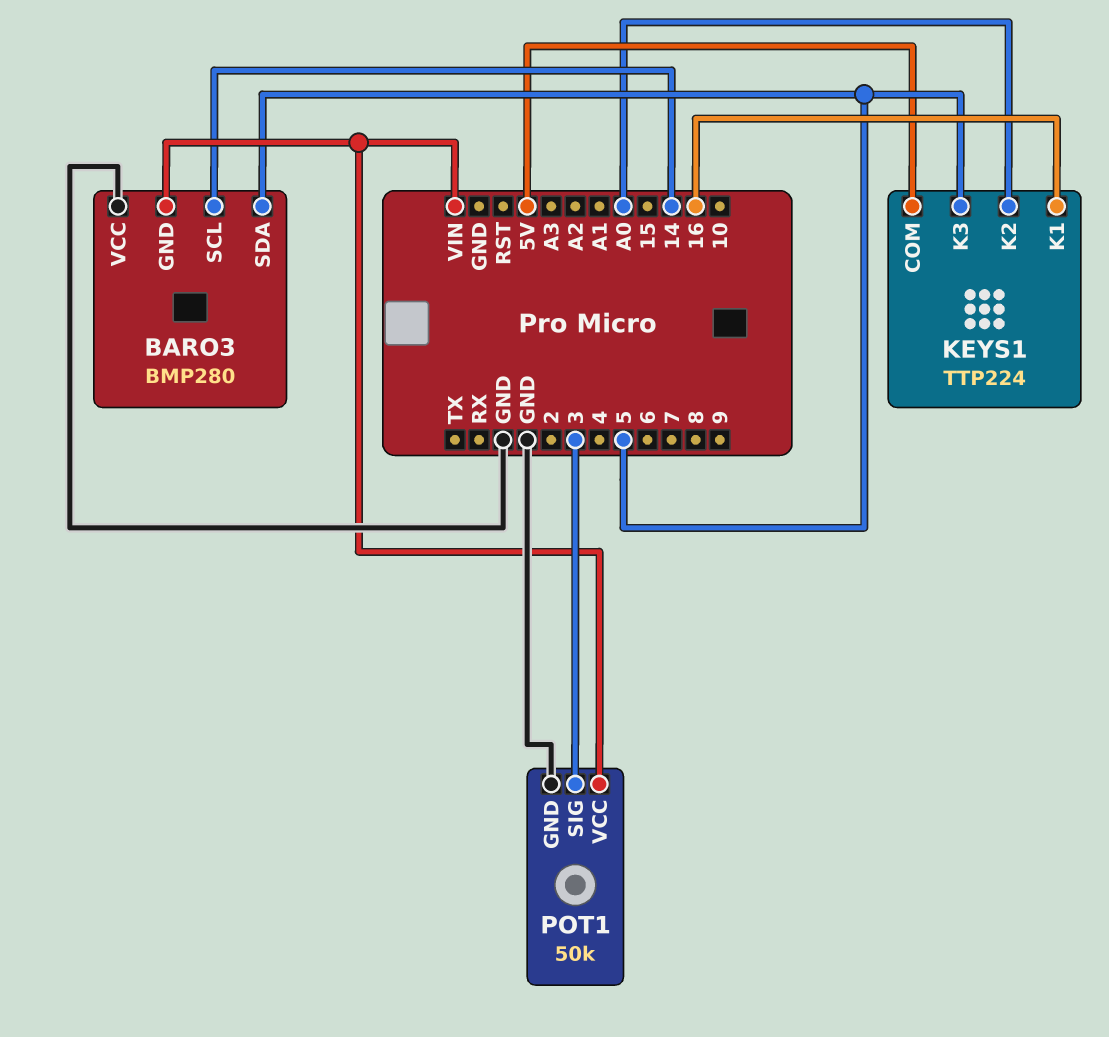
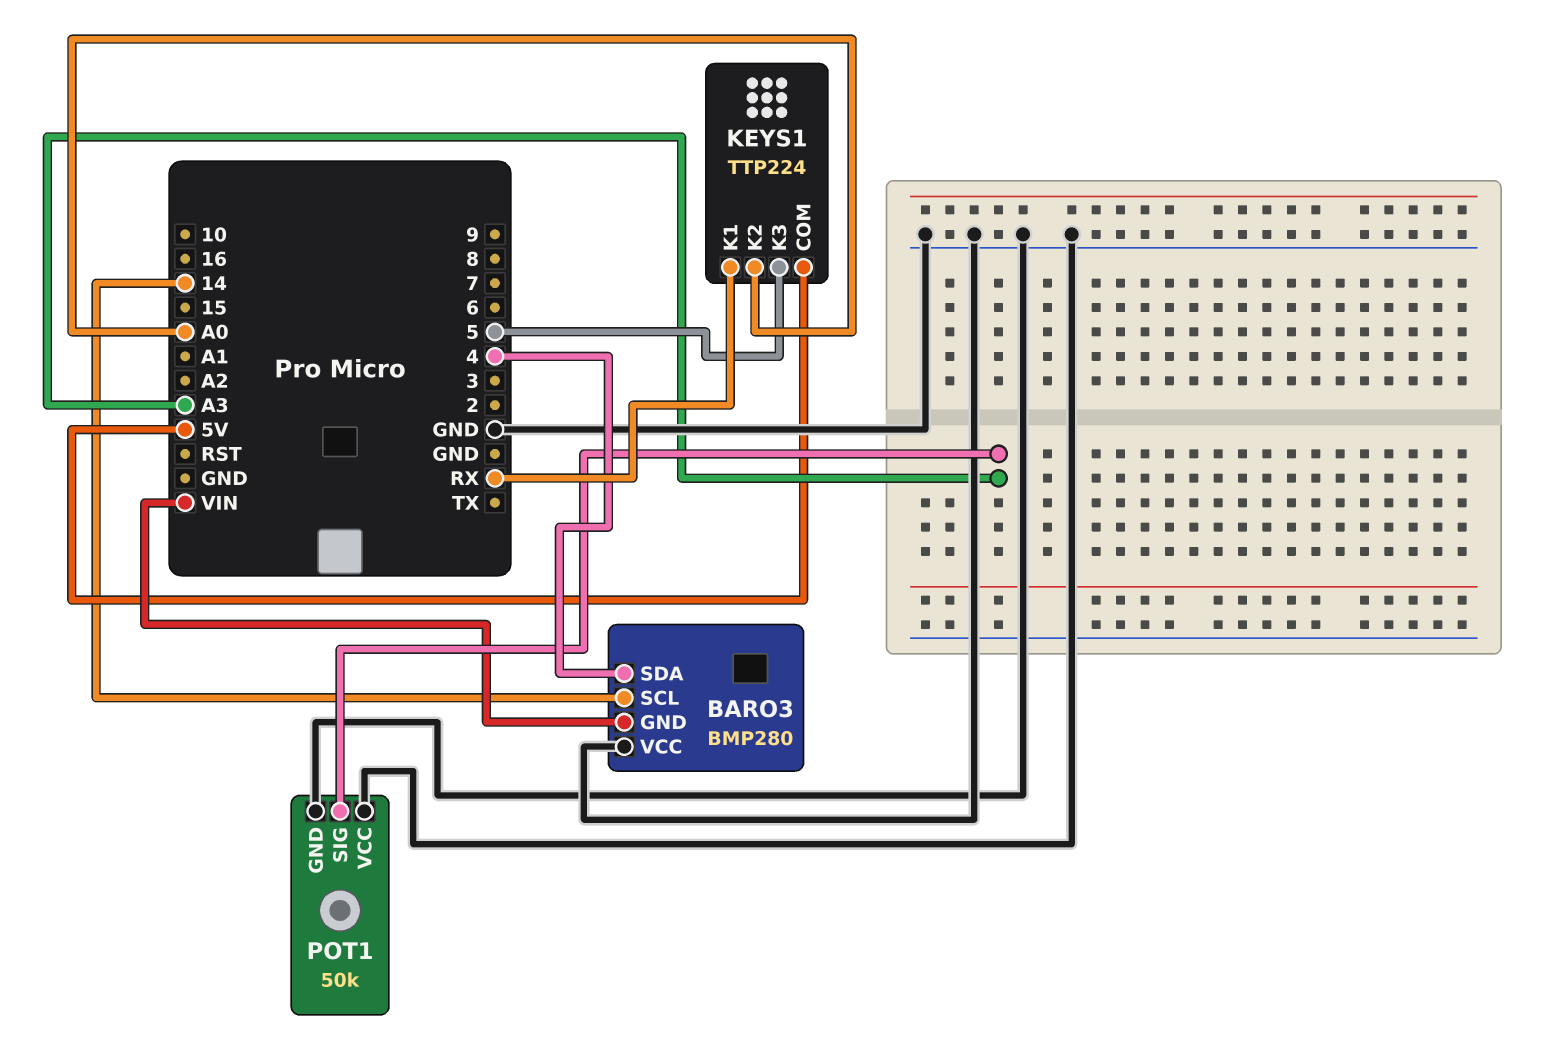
BARO3 pin SDA: 5 -> 4
KEYS1 pin K1: 16 -> RX
POT1 pin SIG: 3 -> A3
POT1 pin VCC: VIN -> GND

